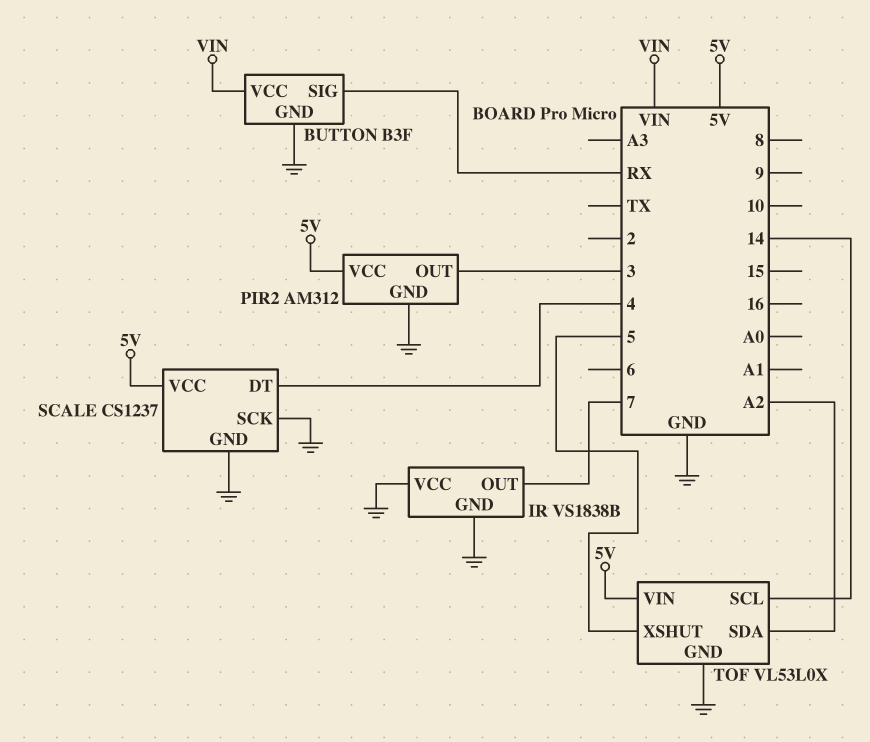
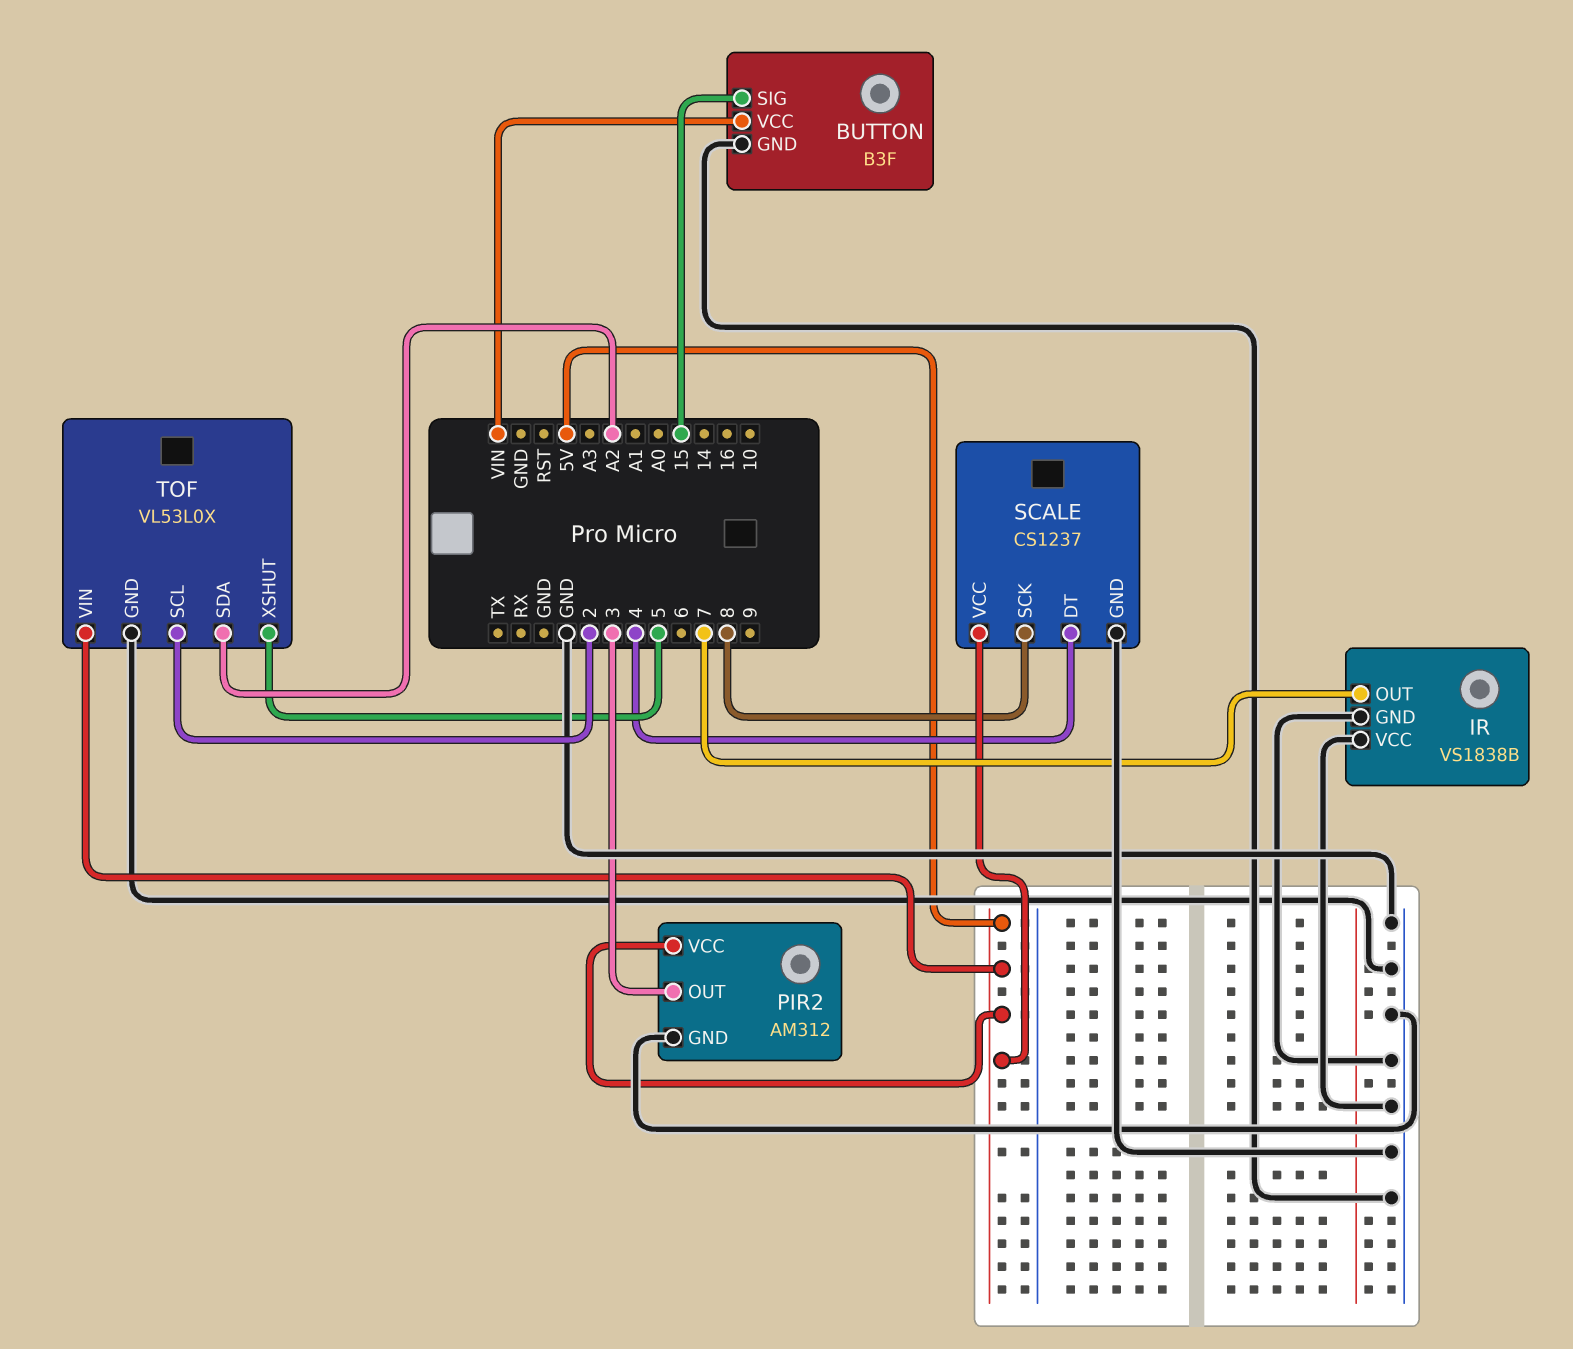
BUTTON pin SIG: RX -> 15
SCALE pin SCK: GND -> 8
TOF pin SCL: 14 -> 2

